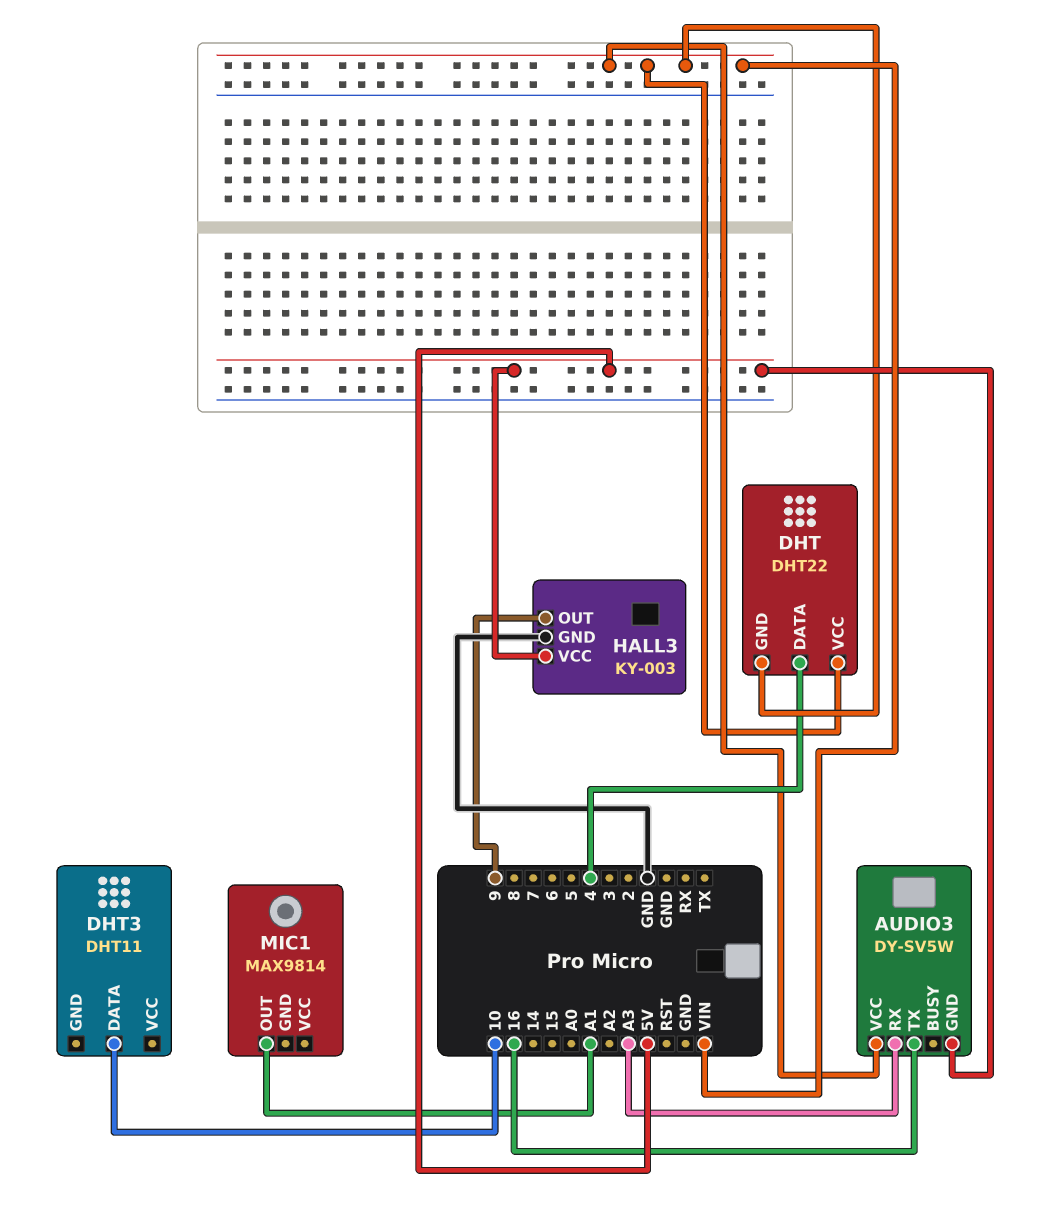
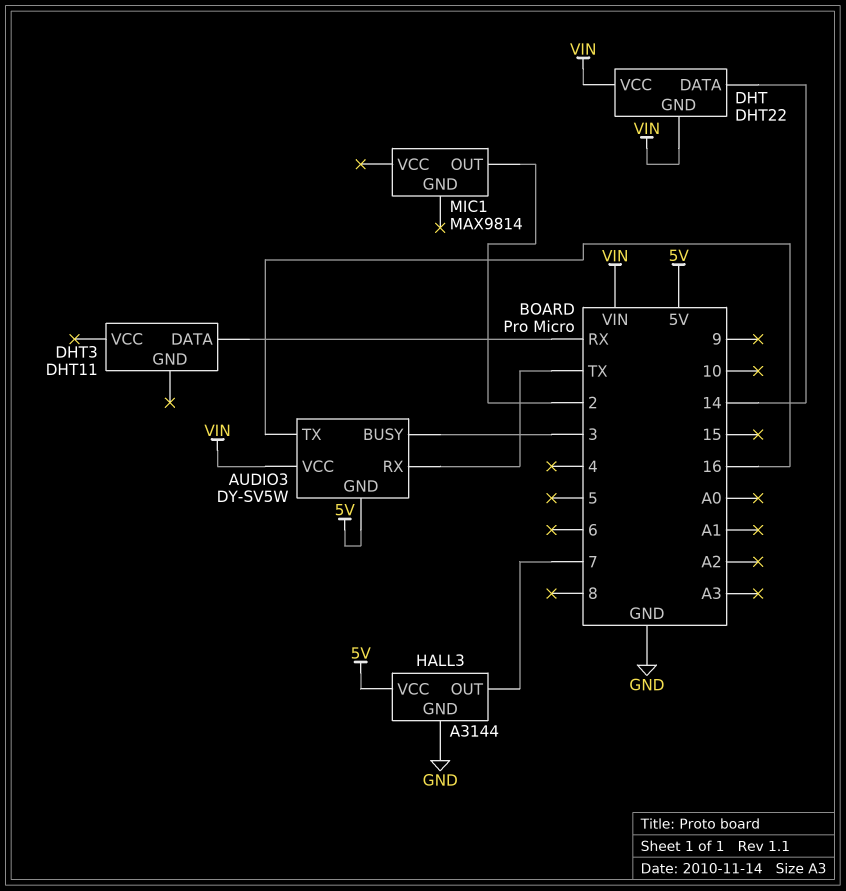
AUDIO3 pin BUSY: none -> 3
AUDIO3 pin RX: A3 -> TX
DHT pin DATA: 4 -> 14
DHT3 pin DATA: 10 -> RX
HALL3: KY-003 -> A3144
HALL3 pin OUT: 9 -> 7
MIC1 pin OUT: A1 -> 2

